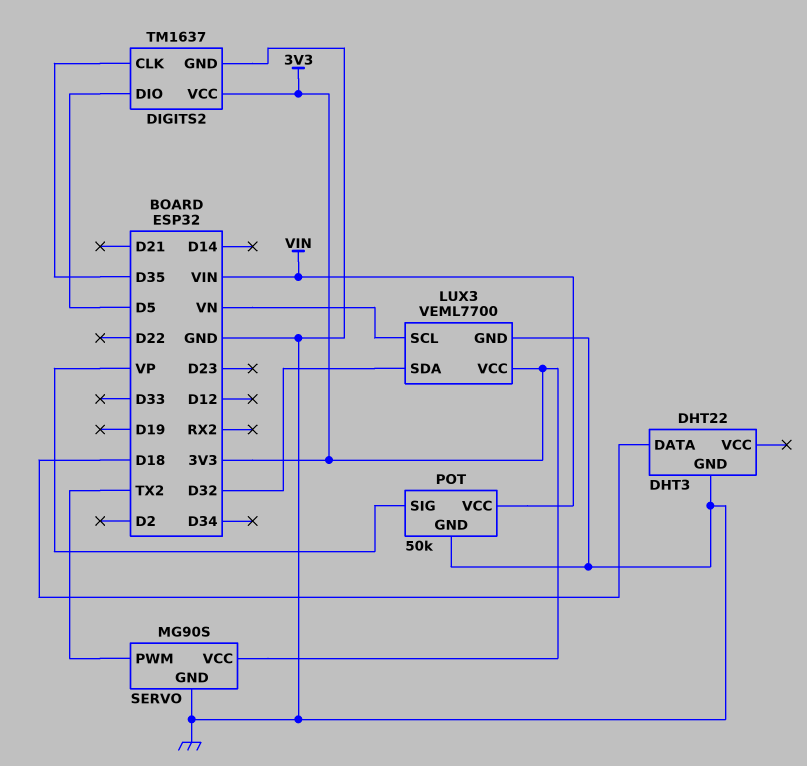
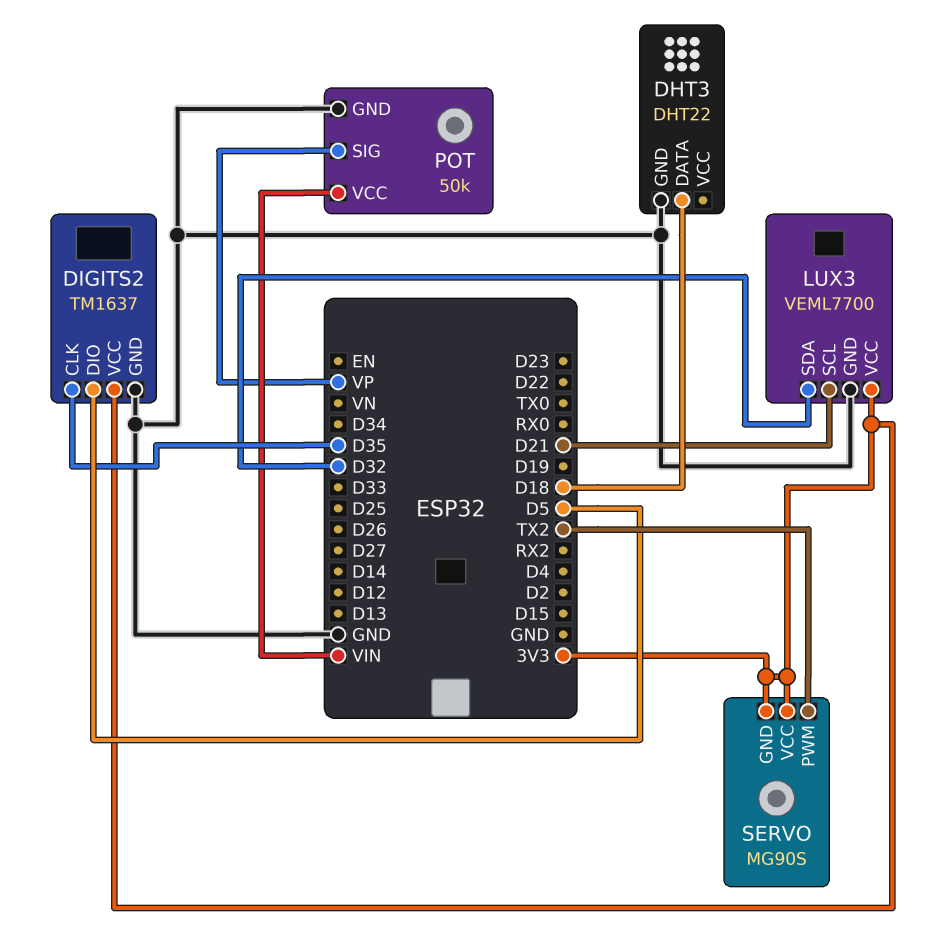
LUX3 pin SCL: VN -> D21
SERVO pin GND: GND -> 3V3

